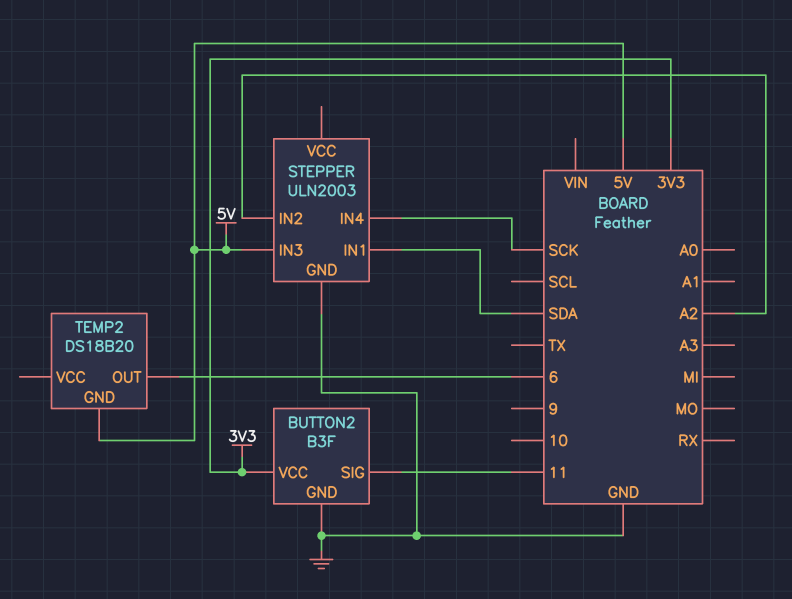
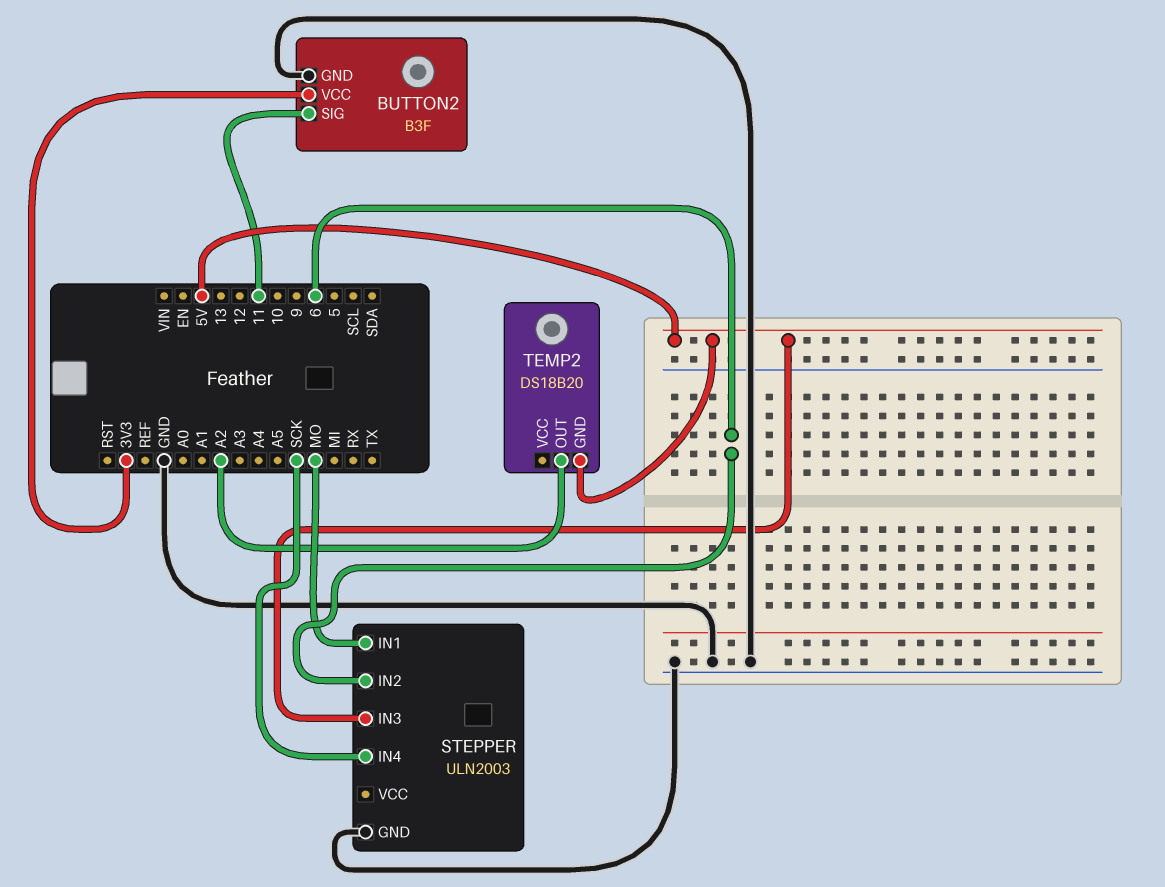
STEPPER pin IN1: SDA -> MO
STEPPER pin IN2: A2 -> 6
TEMP2 pin OUT: 6 -> A2

